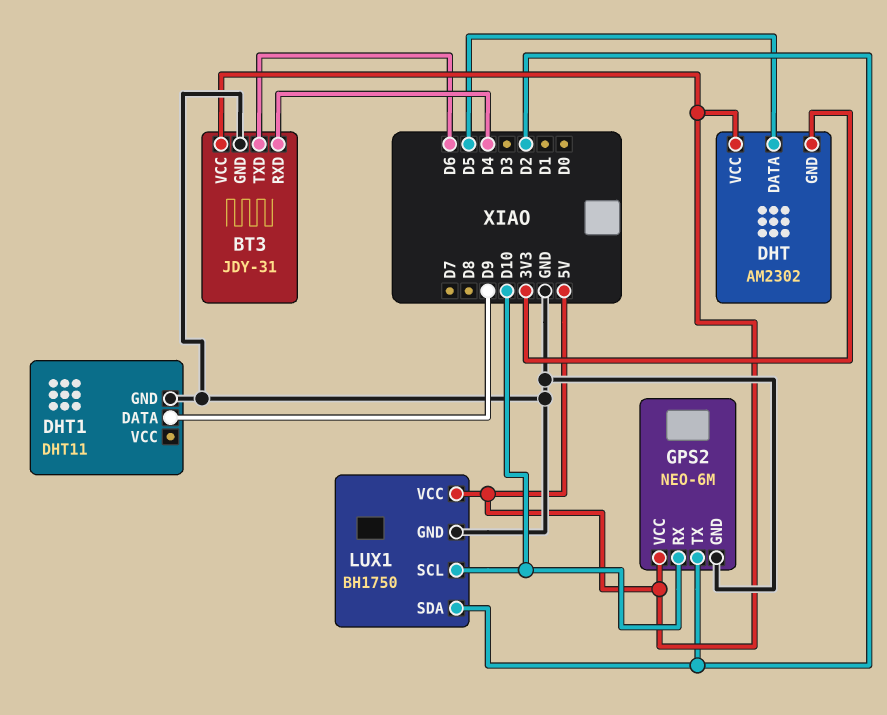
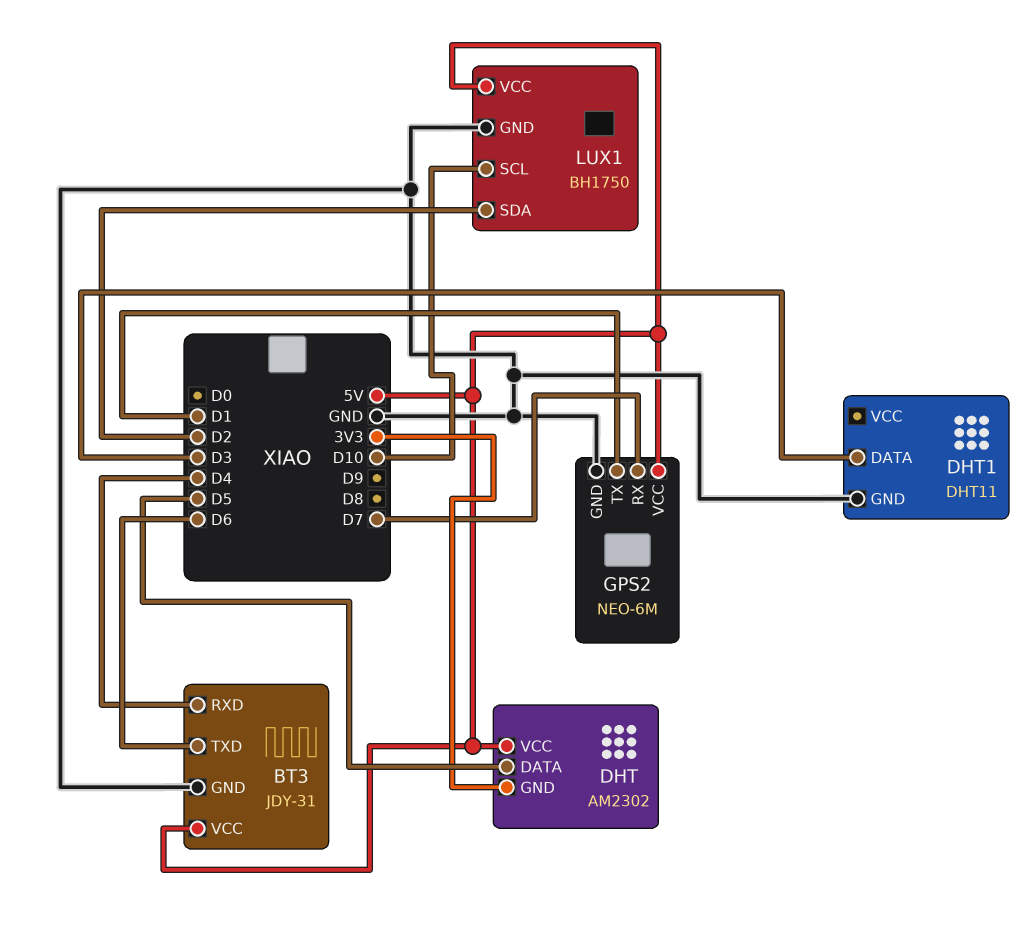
DHT1 pin DATA: D9 -> D3
GPS2 pin RX: D10 -> D7
GPS2 pin TX: D2 -> D1

